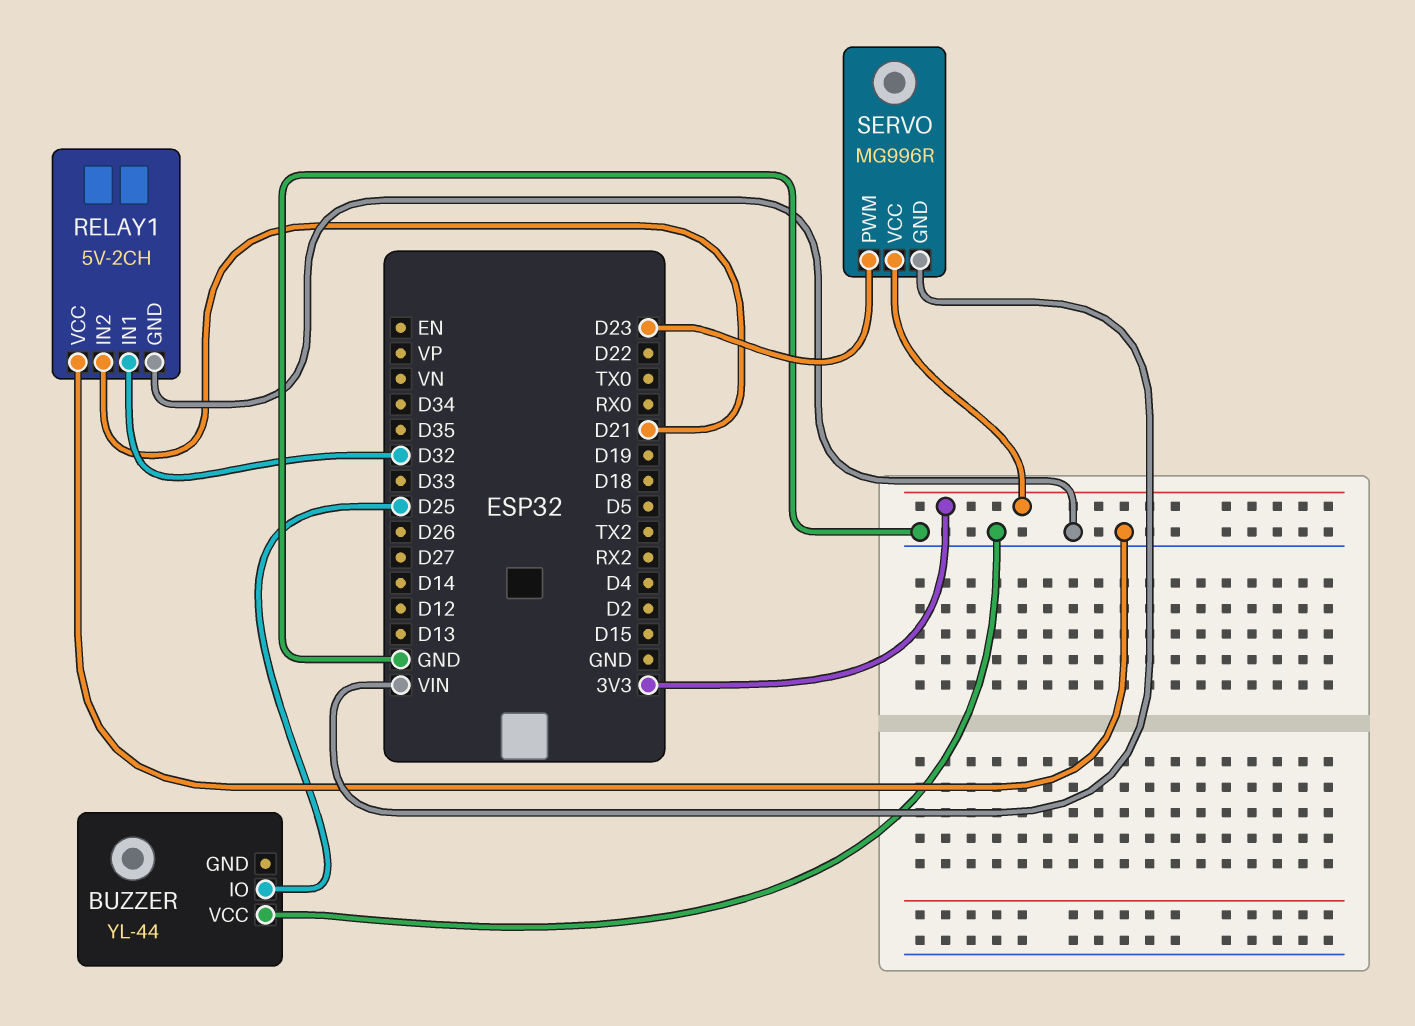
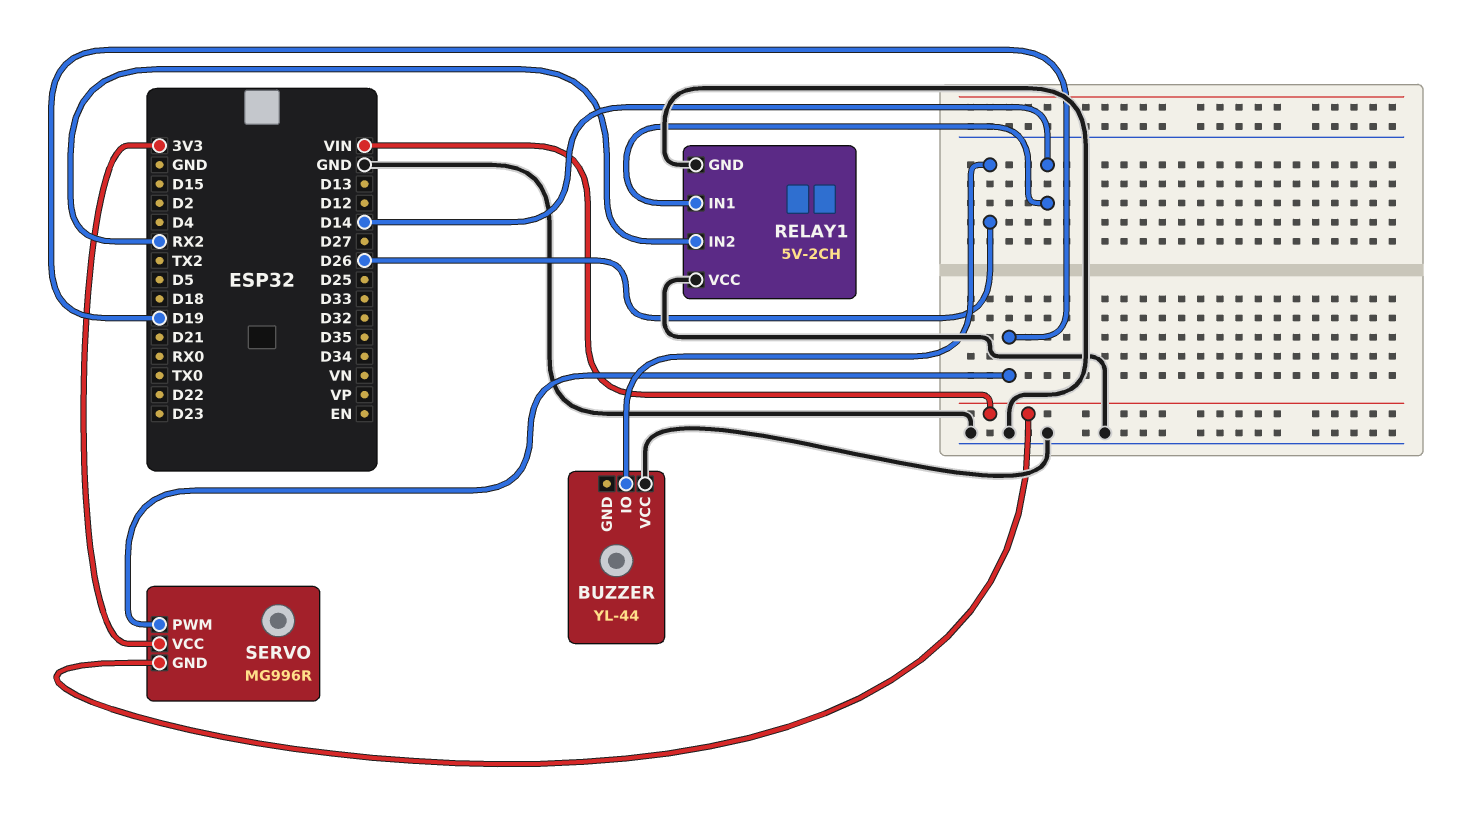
BUZZER pin IO: D25 -> D26
RELAY1 pin IN1: D32 -> D14
RELAY1 pin IN2: D21 -> RX2
SERVO pin PWM: D23 -> D19

